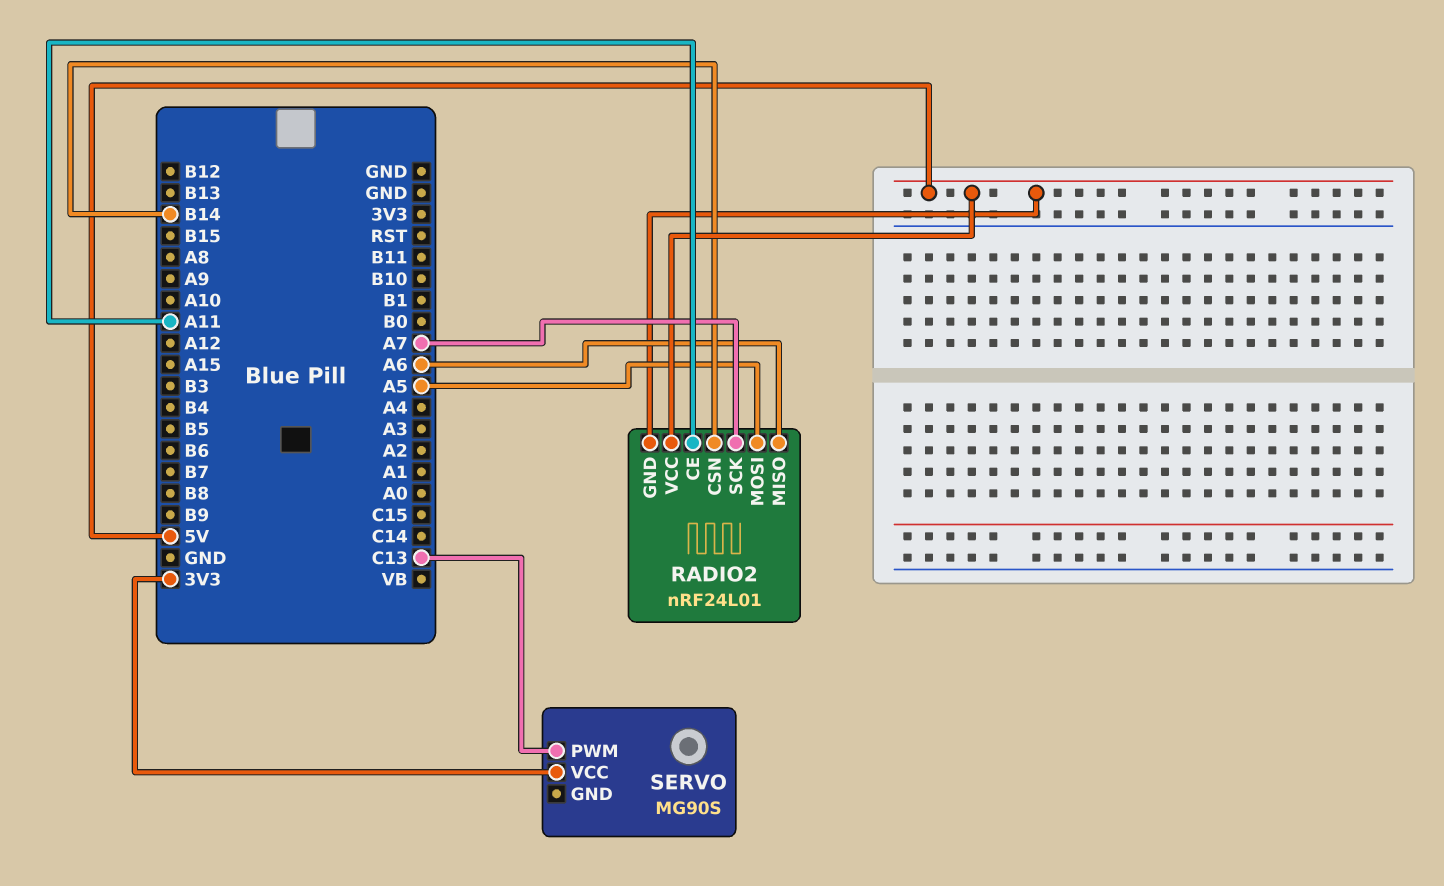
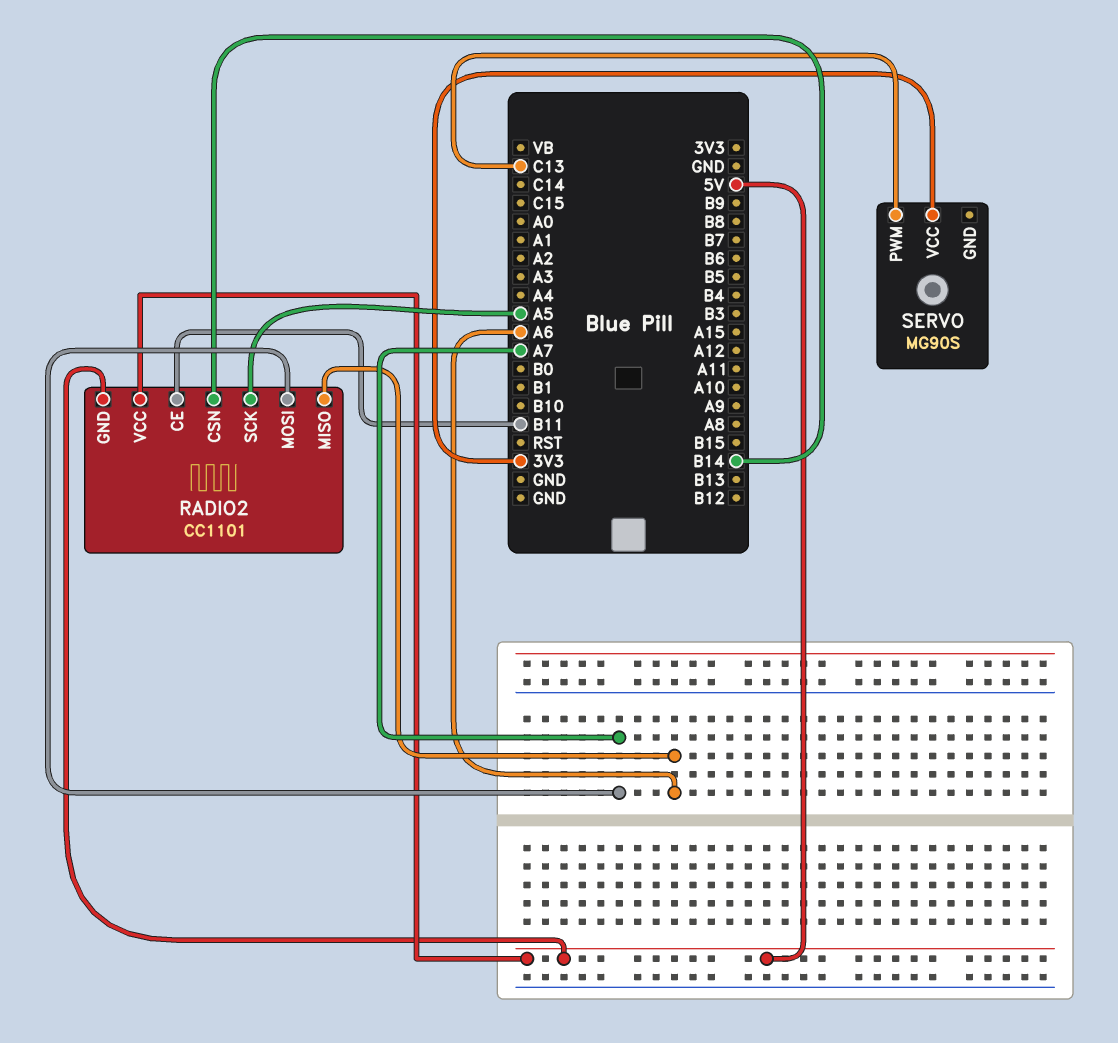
RADIO2: nRF24L01 -> CC1101
RADIO2 pin CE: A11 -> B11
RADIO2 pin MOSI: A5 -> A7
RADIO2 pin SCK: A7 -> A5

